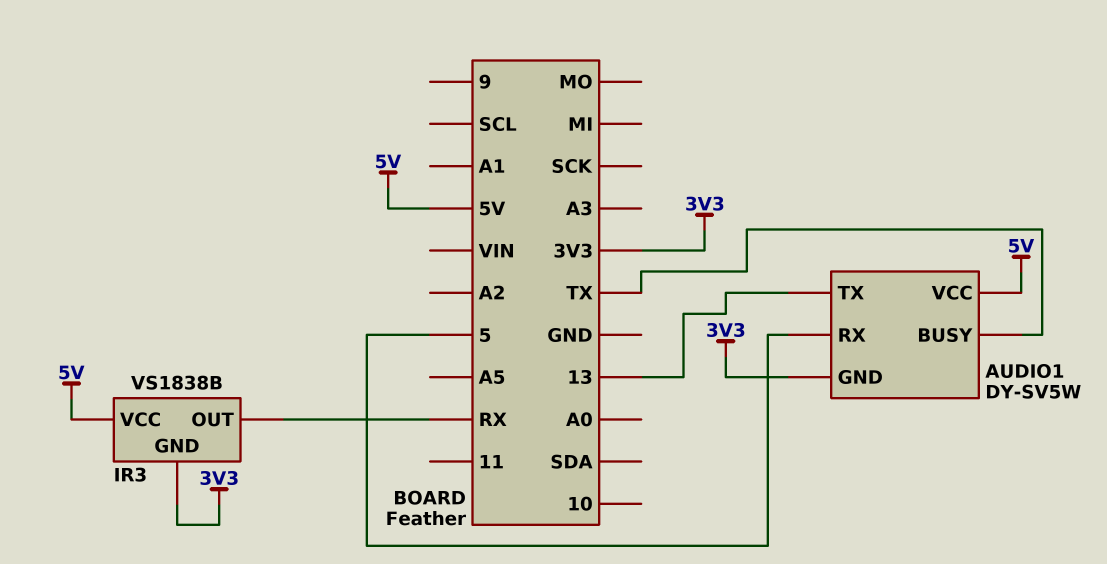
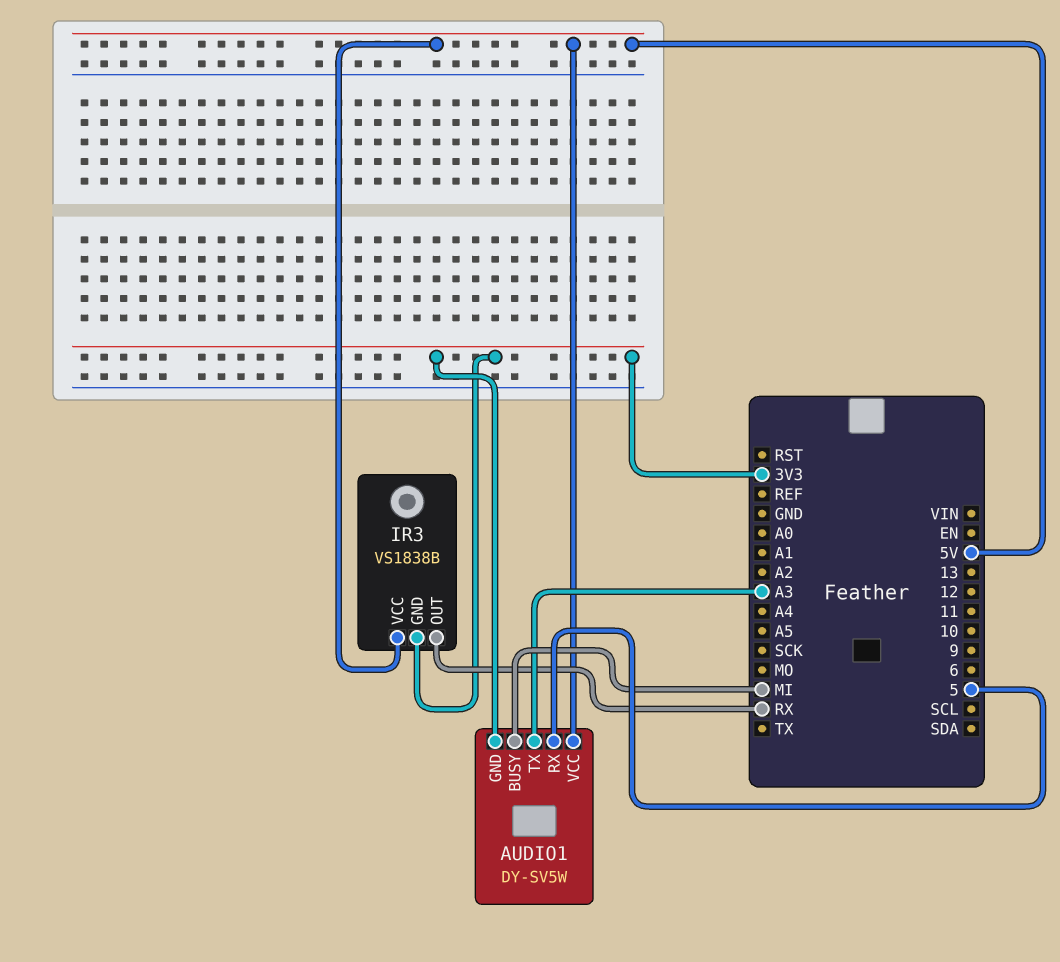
AUDIO1 pin BUSY: TX -> MI
AUDIO1 pin TX: 13 -> A3

